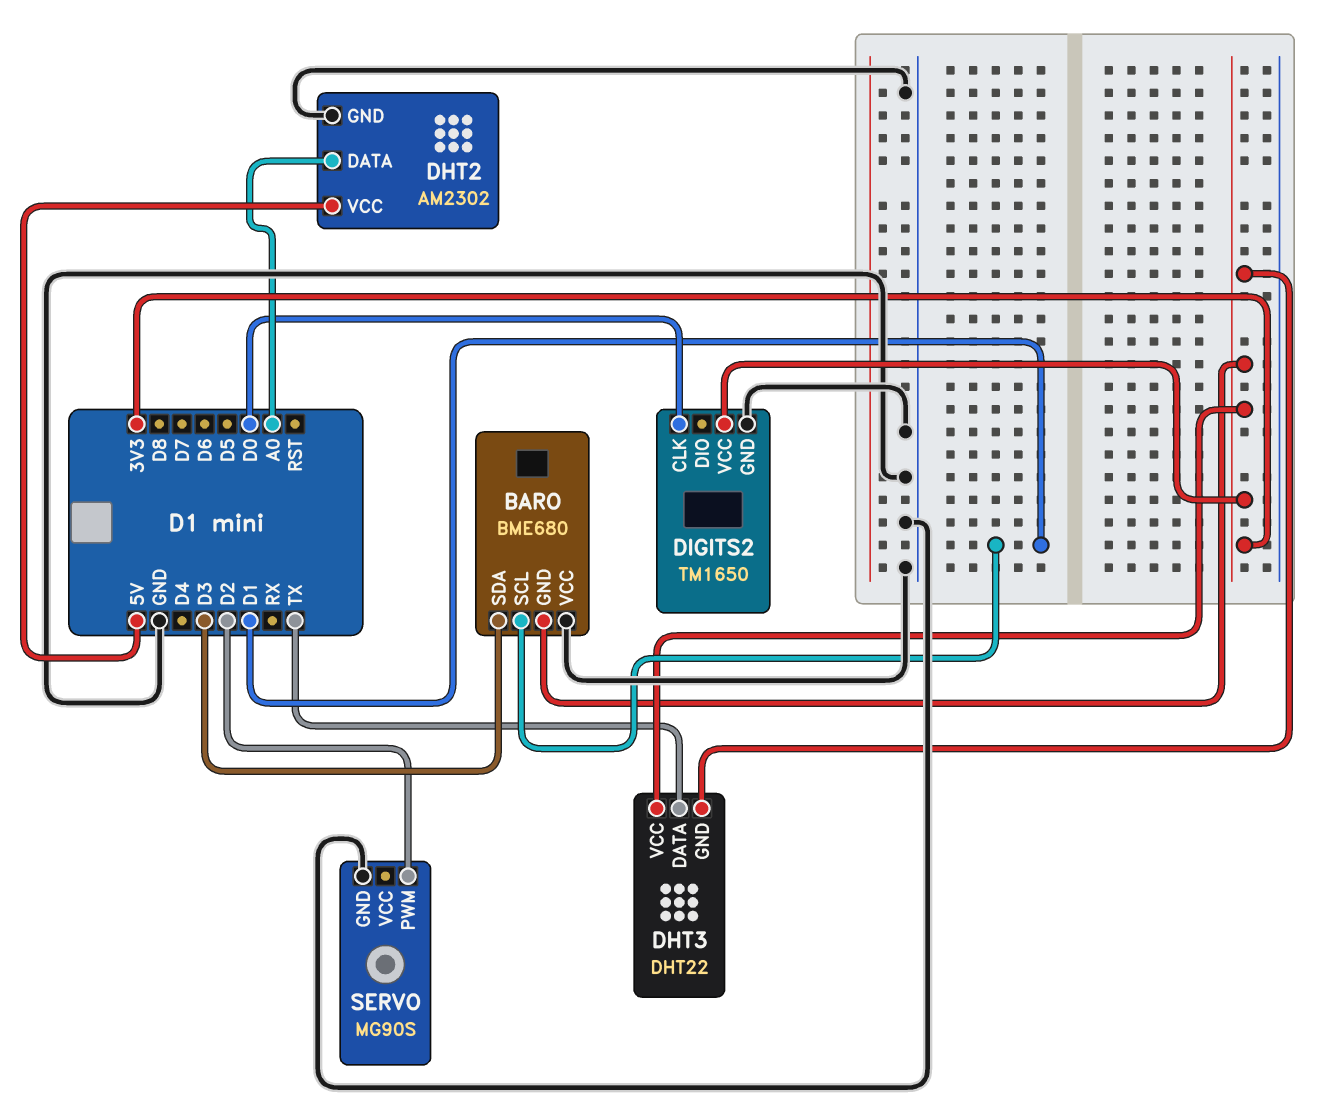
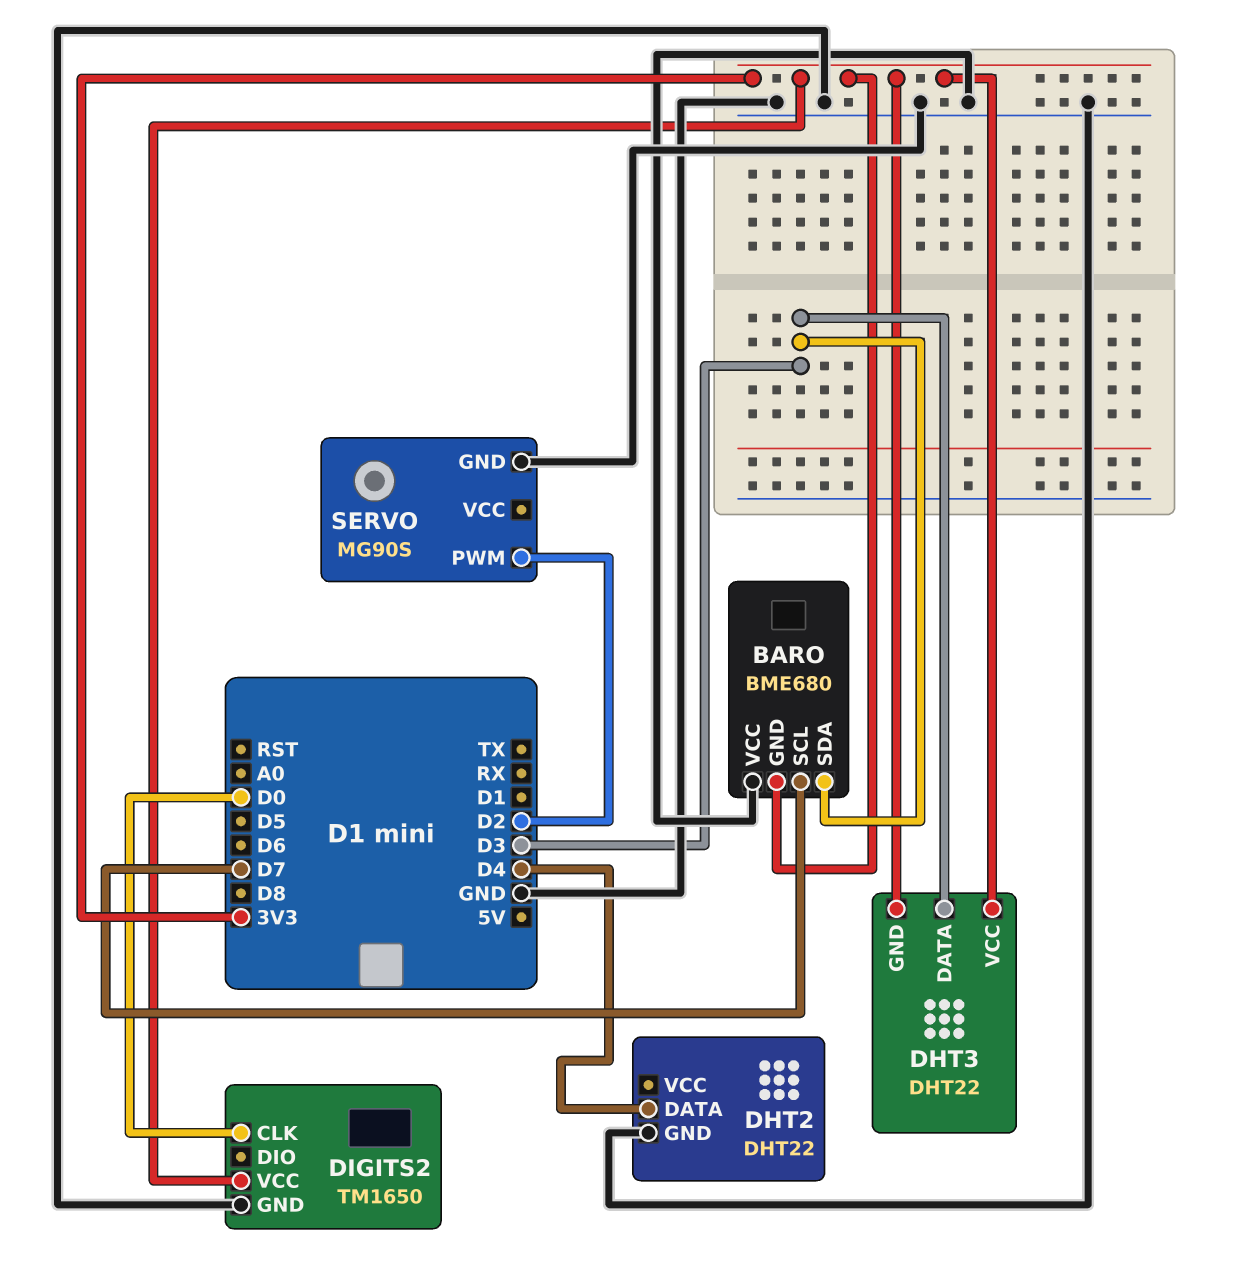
BARO pin SCL: D1 -> D7
DHT2: AM2302 -> DHT22
DHT2 pin DATA: A0 -> D4
DHT2 pin VCC: 5V -> none
DHT3 pin DATA: TX -> D3

